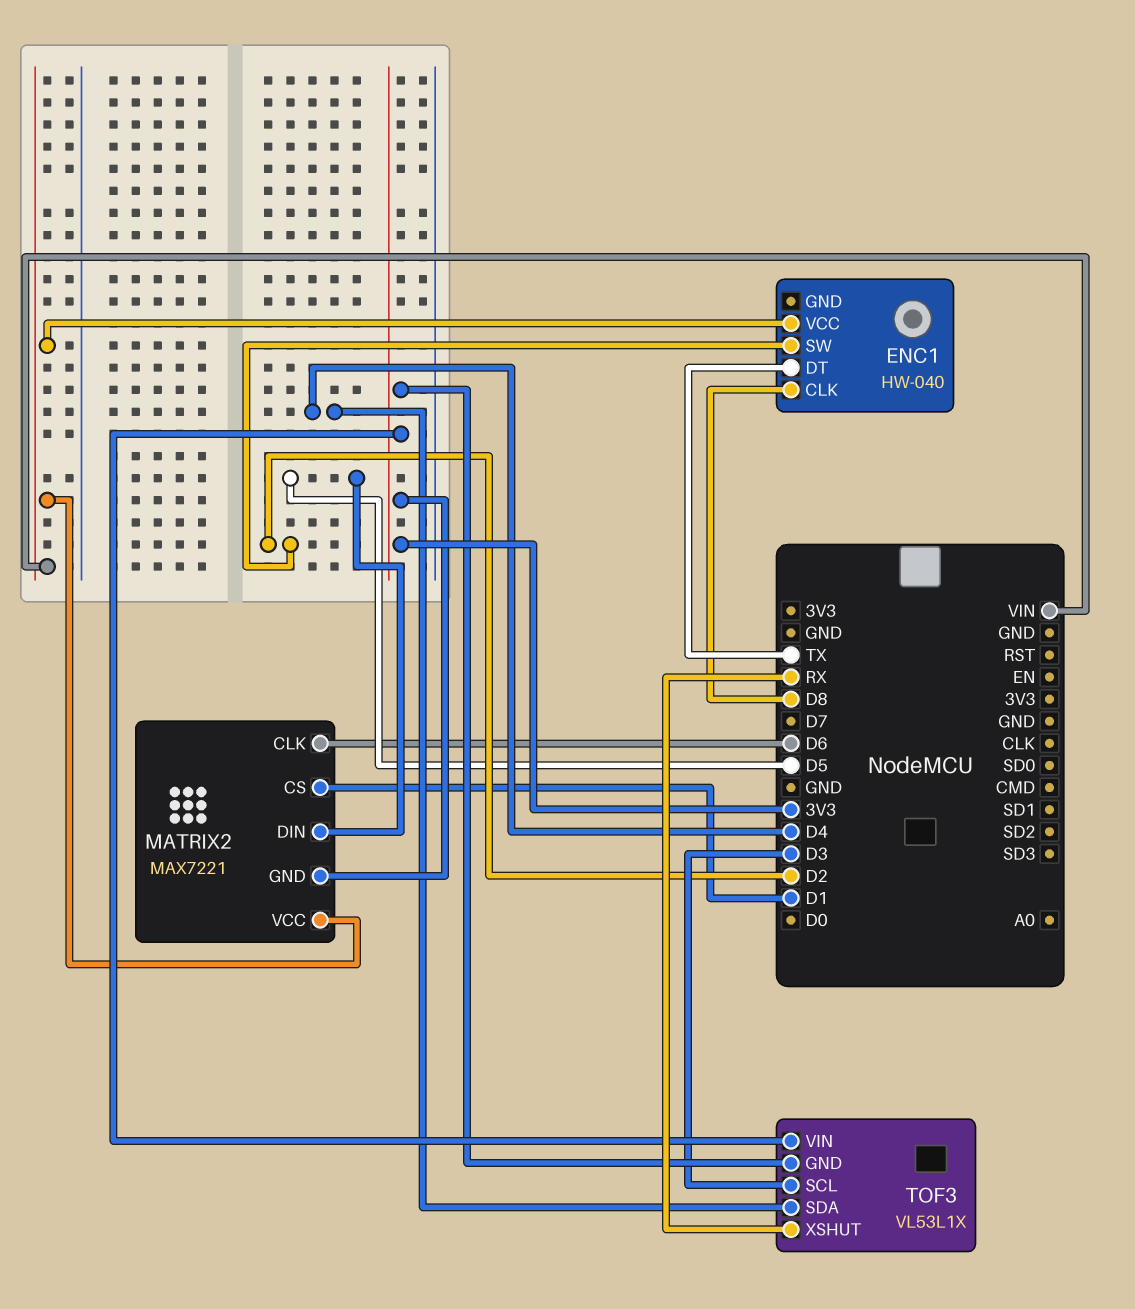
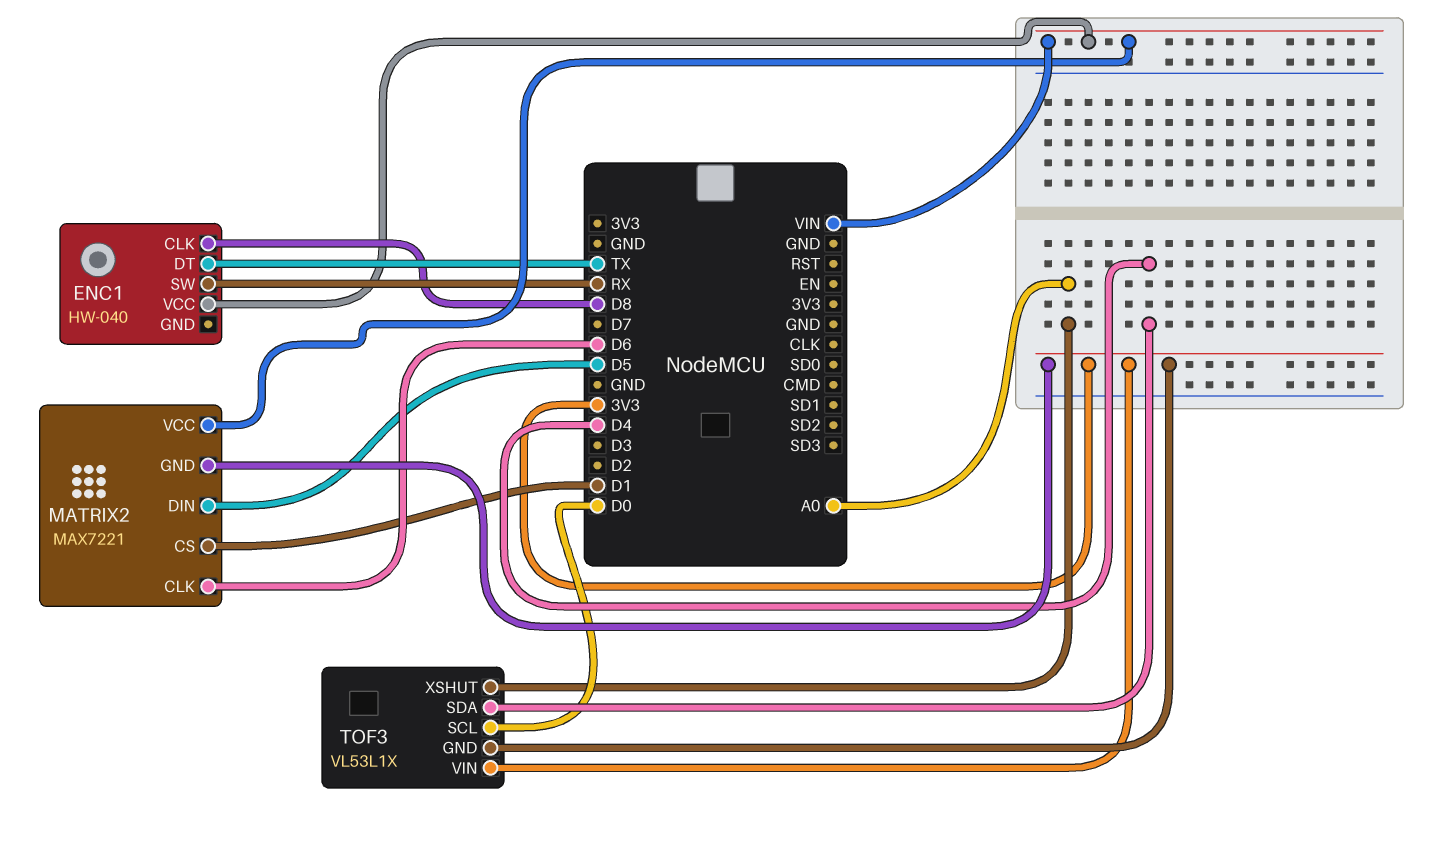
ENC1 pin SW: D2 -> RX
TOF3 pin SCL: D3 -> D0
TOF3 pin XSHUT: RX -> A0

